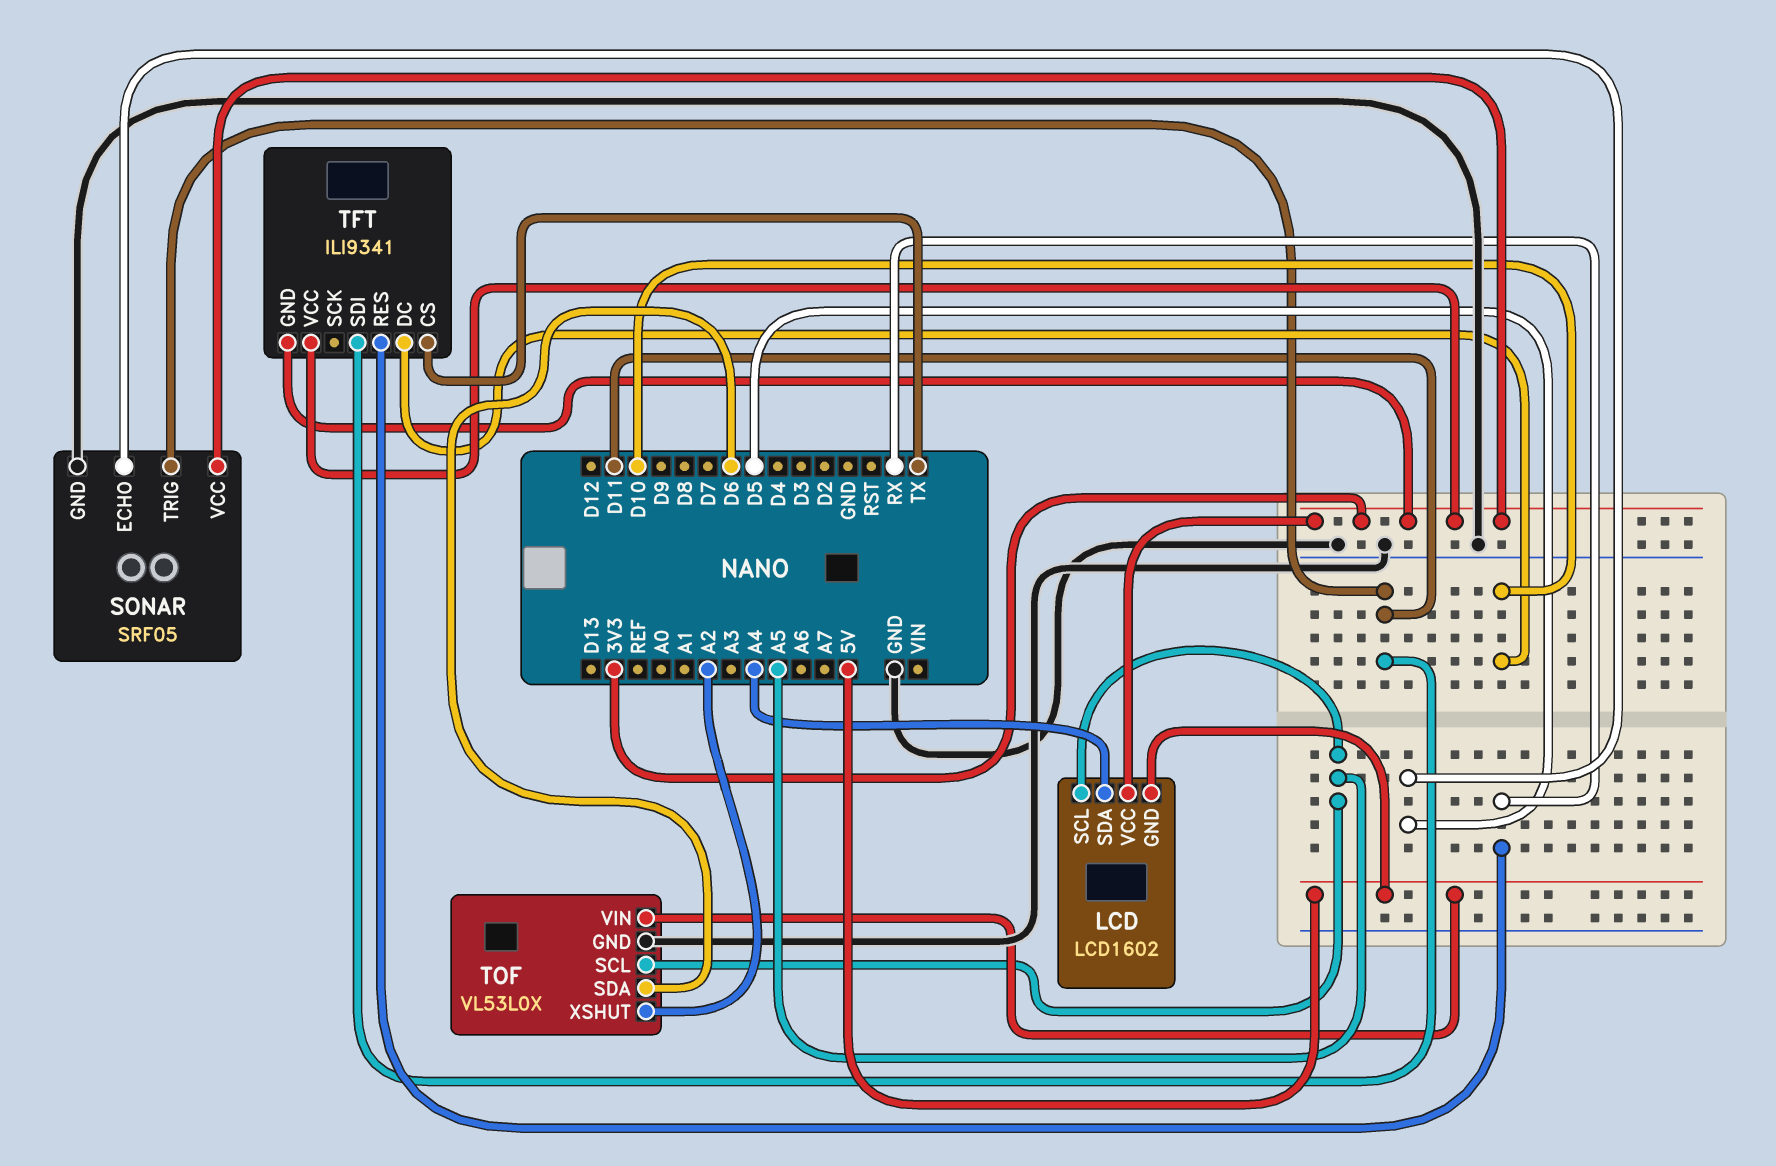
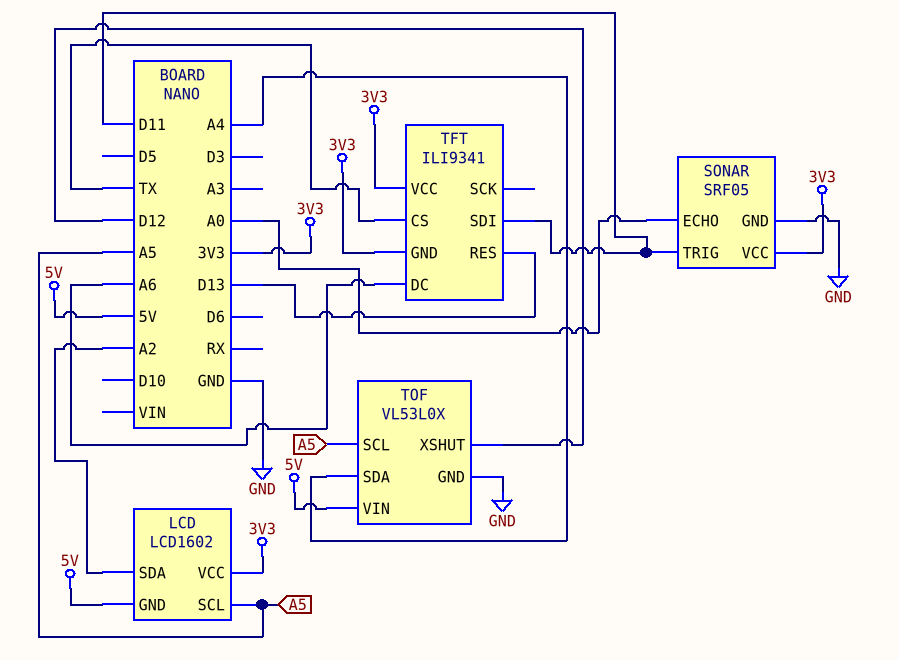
LCD pin SDA: A4 -> A2
SONAR pin ECHO: D5 -> A0
TFT pin DC: D10 -> A6
TFT pin RES: RX -> D13
TOF pin SDA: D6 -> A4
TOF pin XSHUT: A2 -> D12

